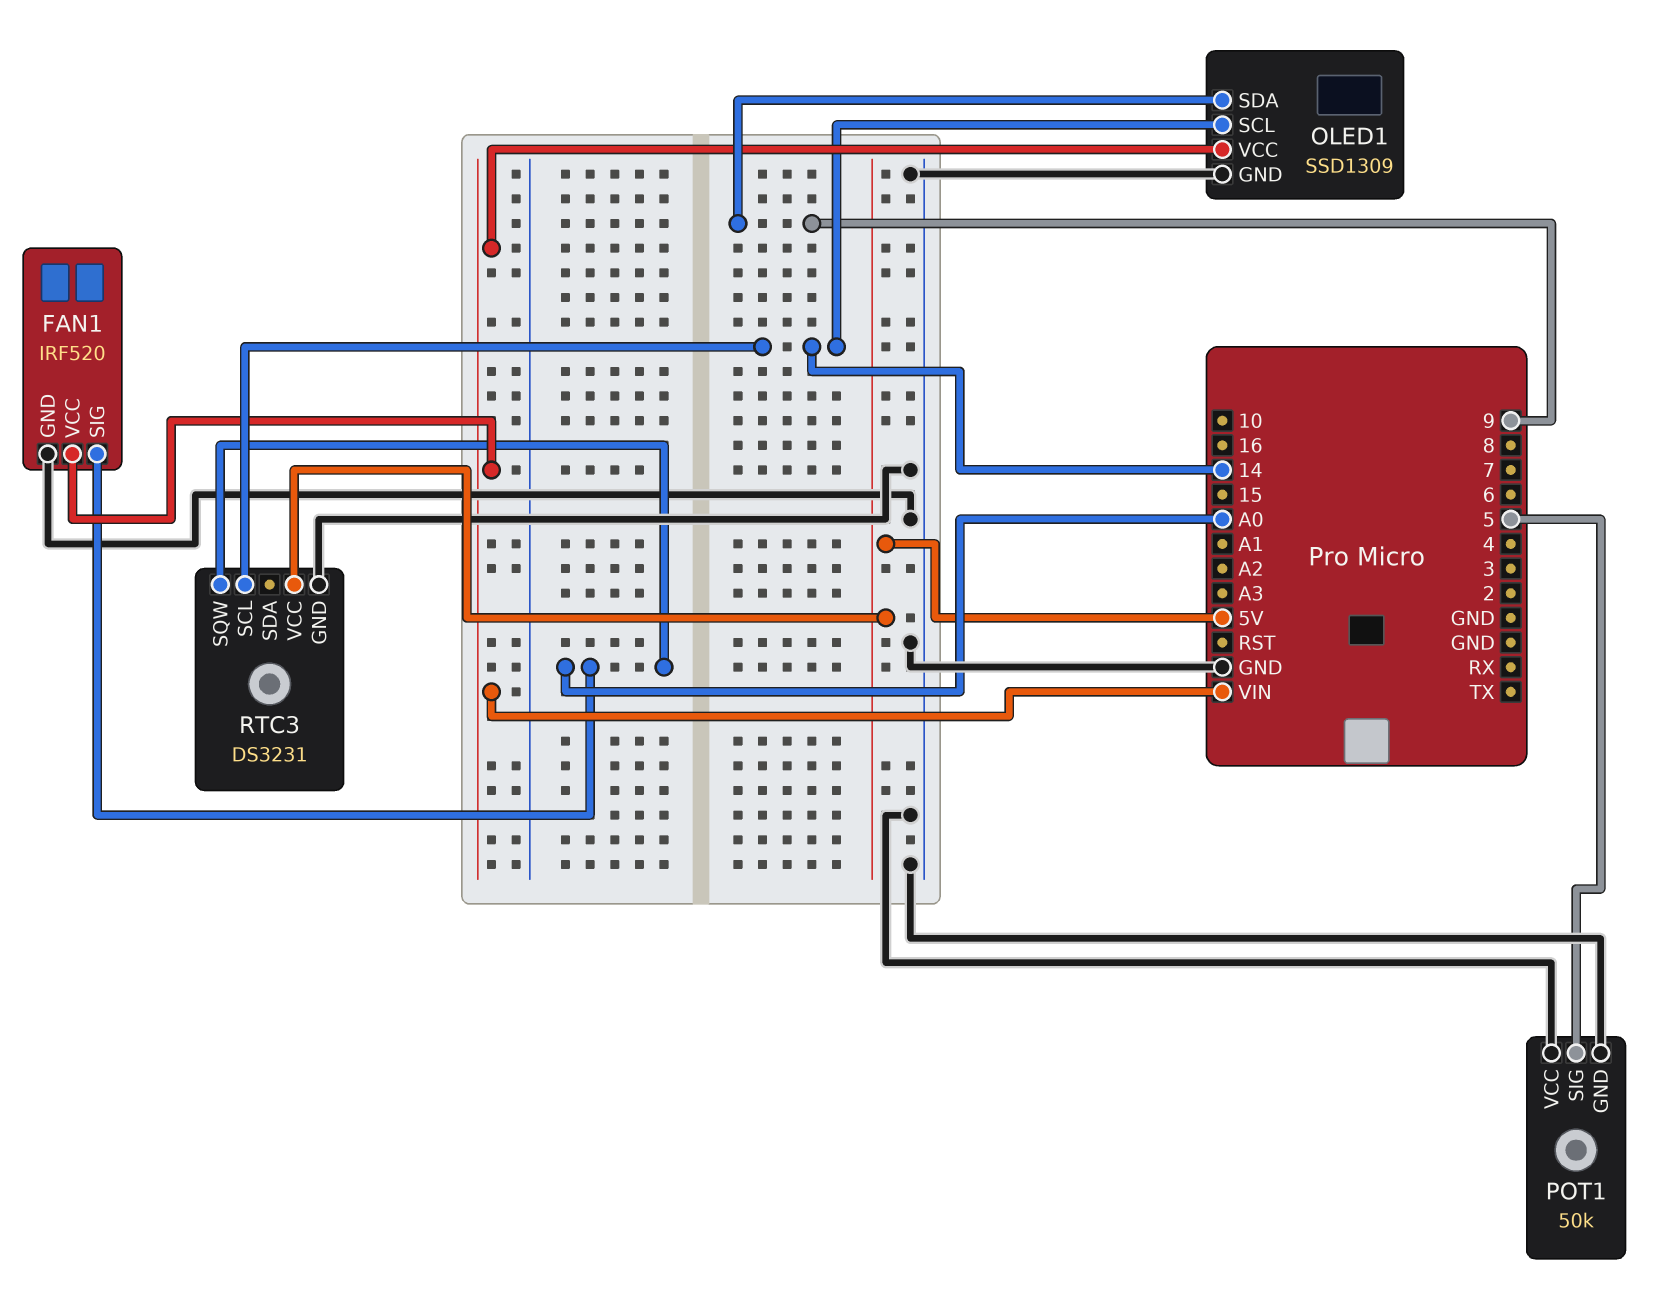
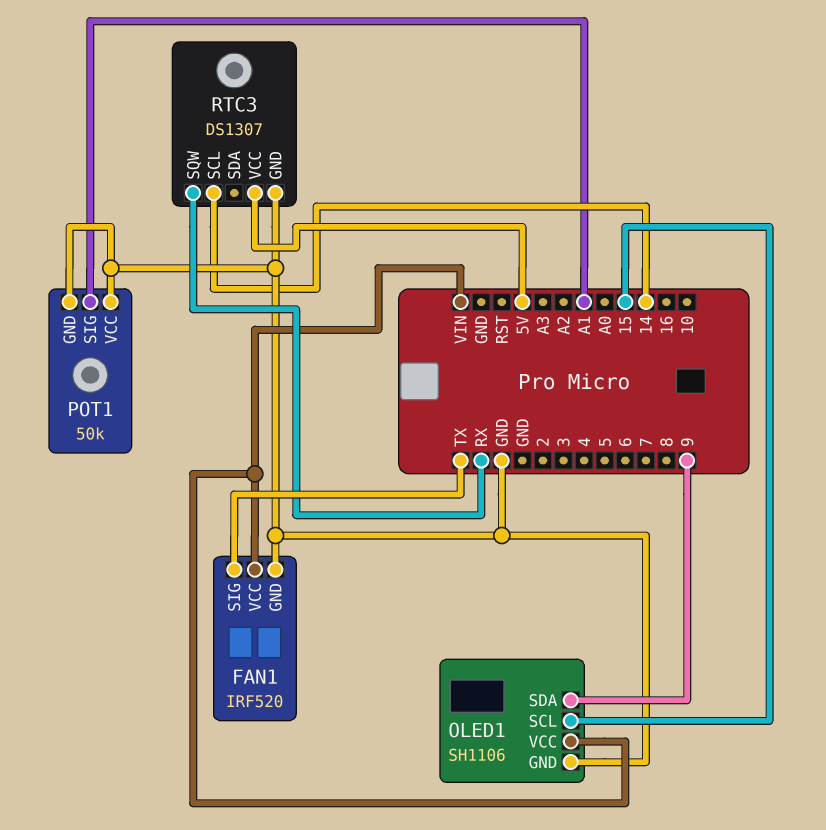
FAN1 pin SIG: A0 -> TX
OLED1: SSD1309 -> SH1106
OLED1 pin SCL: 14 -> 15
POT1 pin SIG: 5 -> A1
RTC3: DS3231 -> DS1307
RTC3 pin SQW: A0 -> RX

